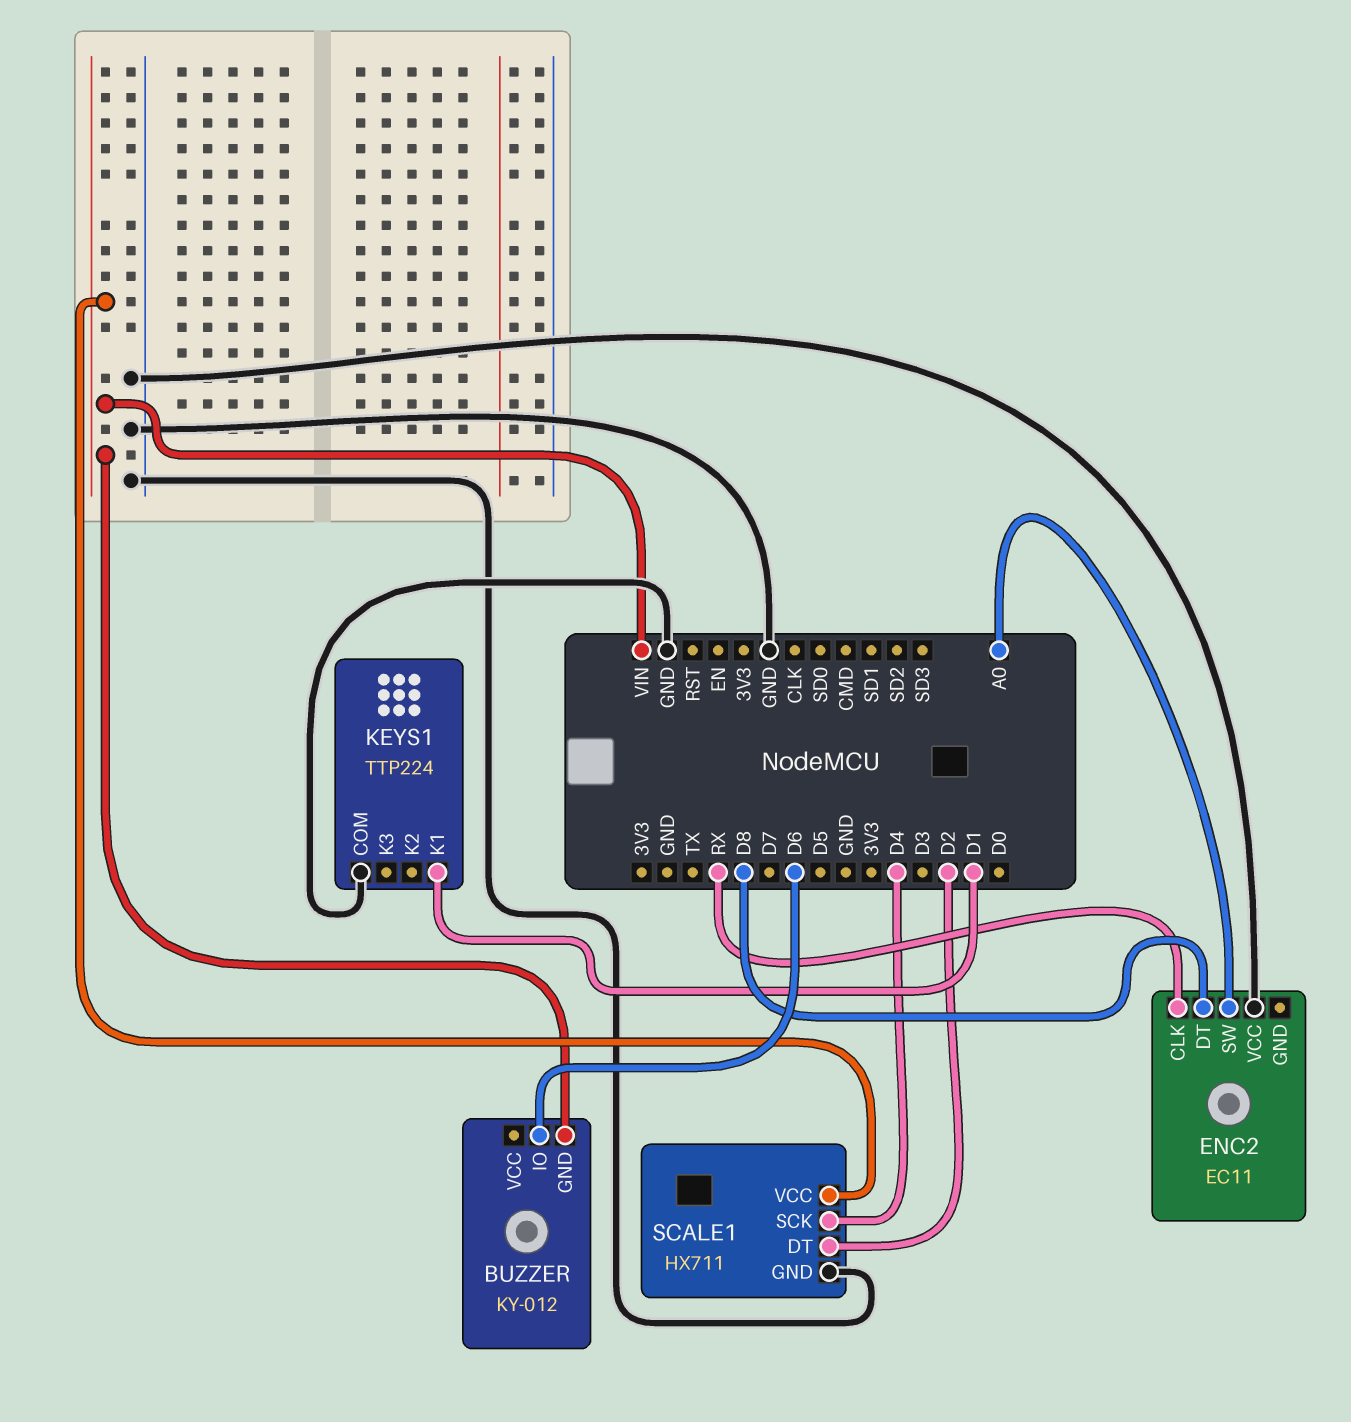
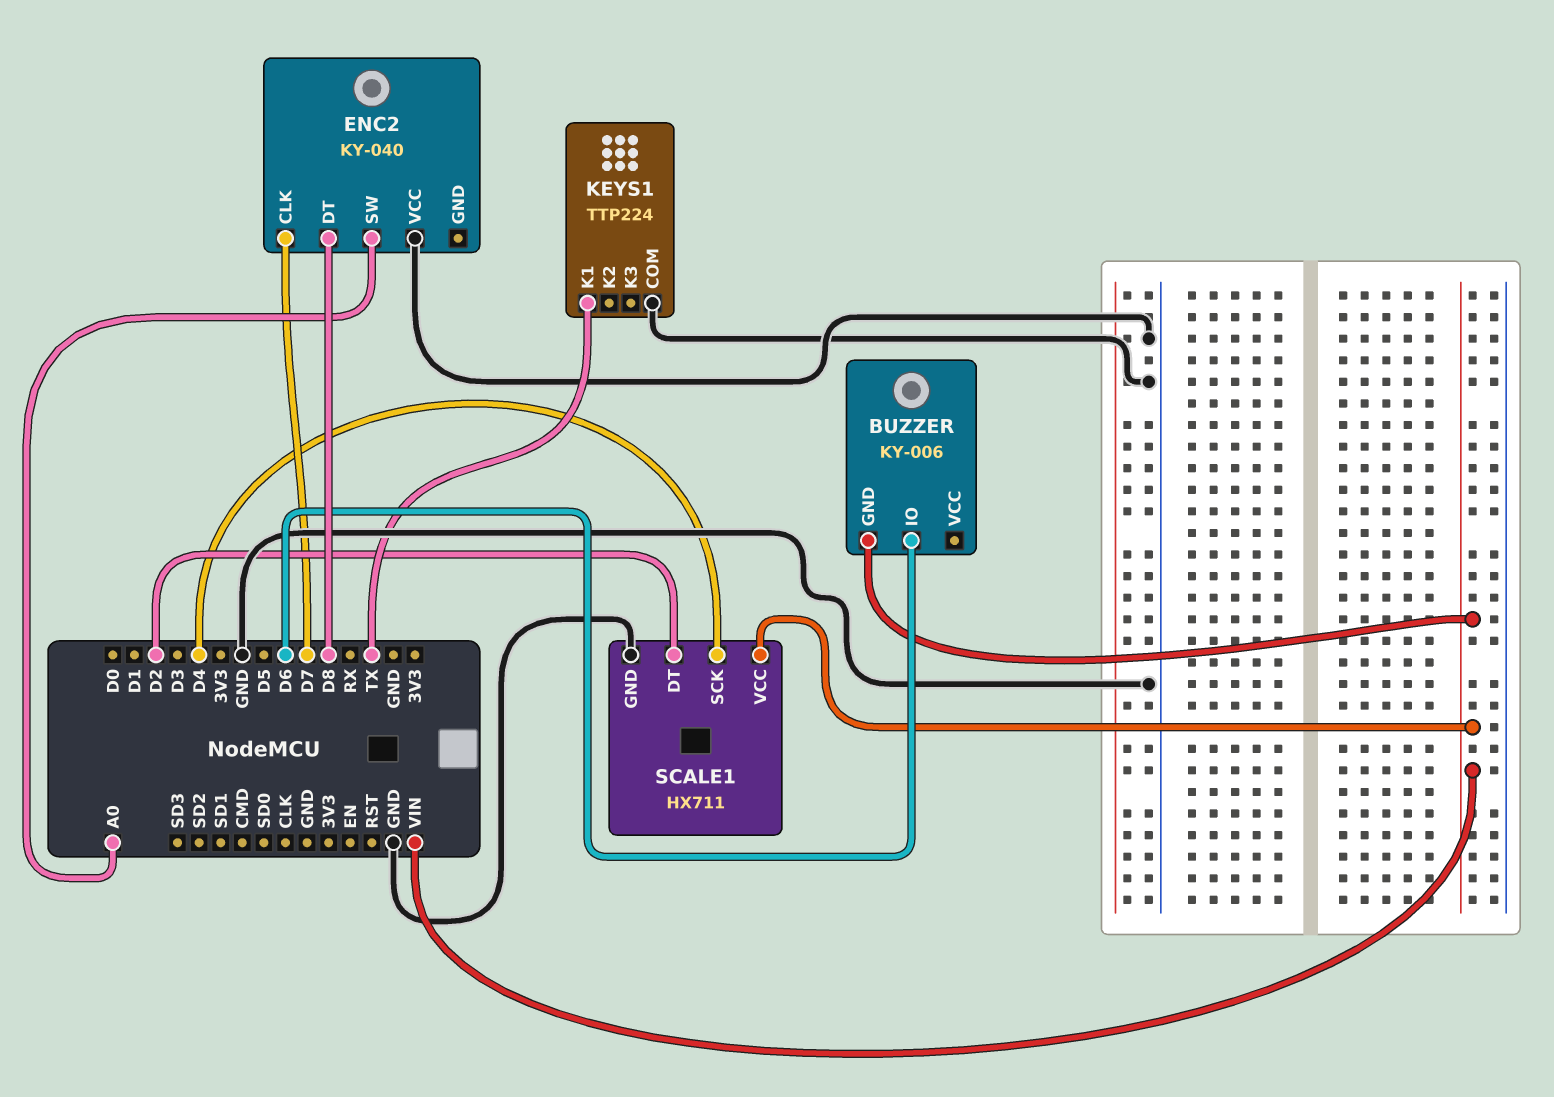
BUZZER: KY-012 -> KY-006
ENC2: EC11 -> KY-040
ENC2 pin CLK: RX -> D7
KEYS1 pin K1: D1 -> TX

